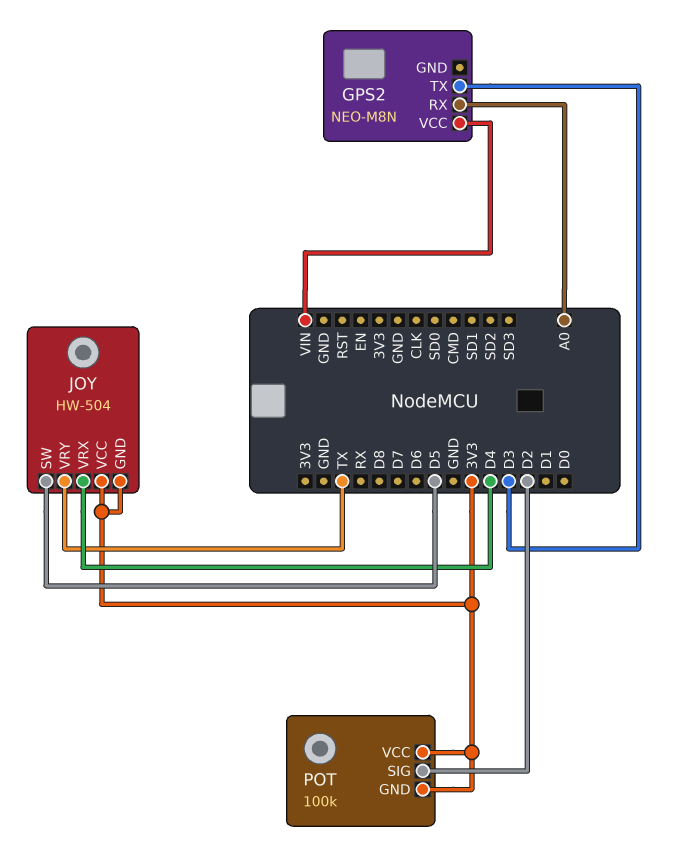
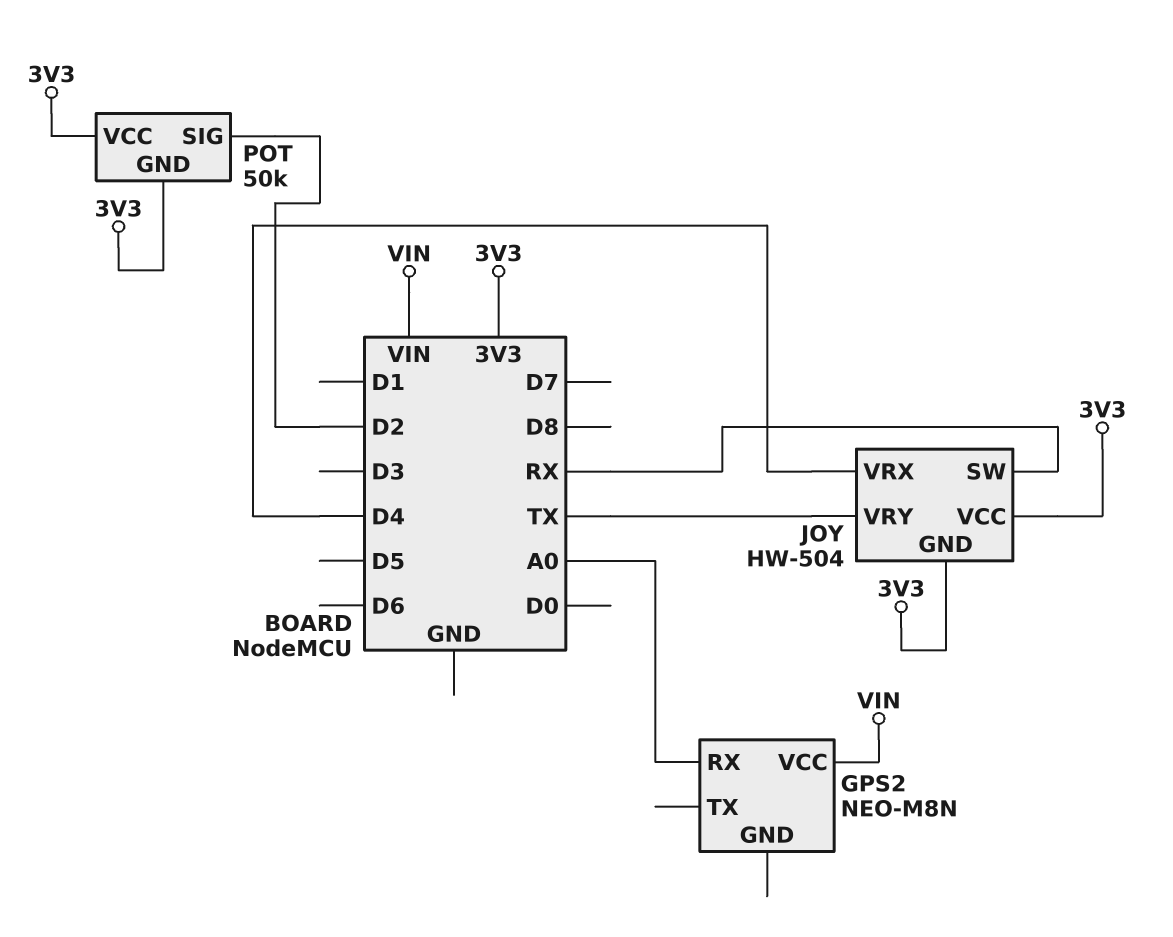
GPS2 pin TX: D3 -> none
JOY pin SW: D5 -> RX
POT: 100k -> 50k

